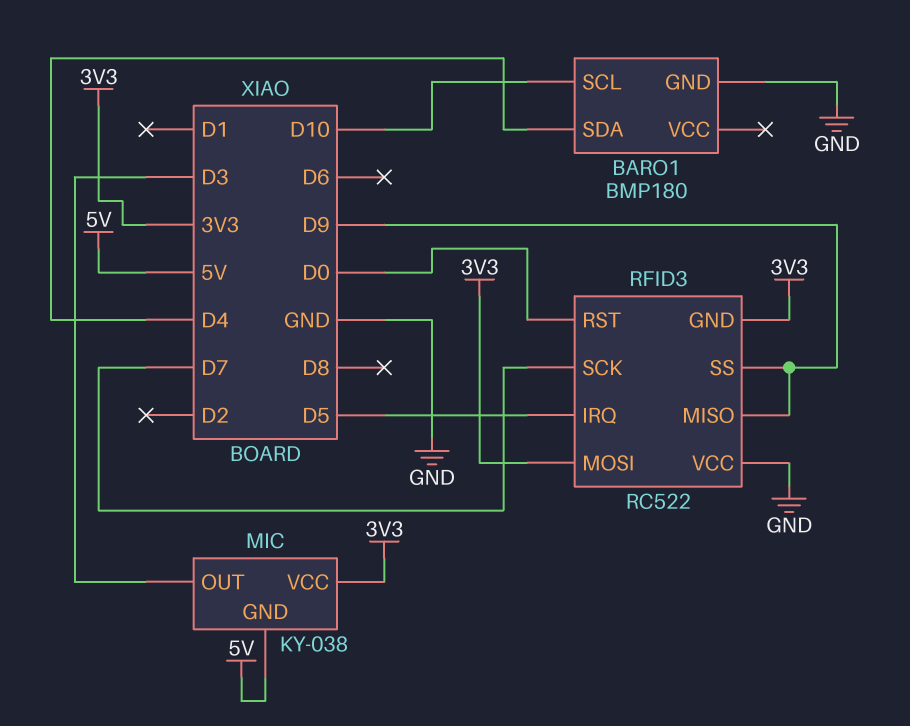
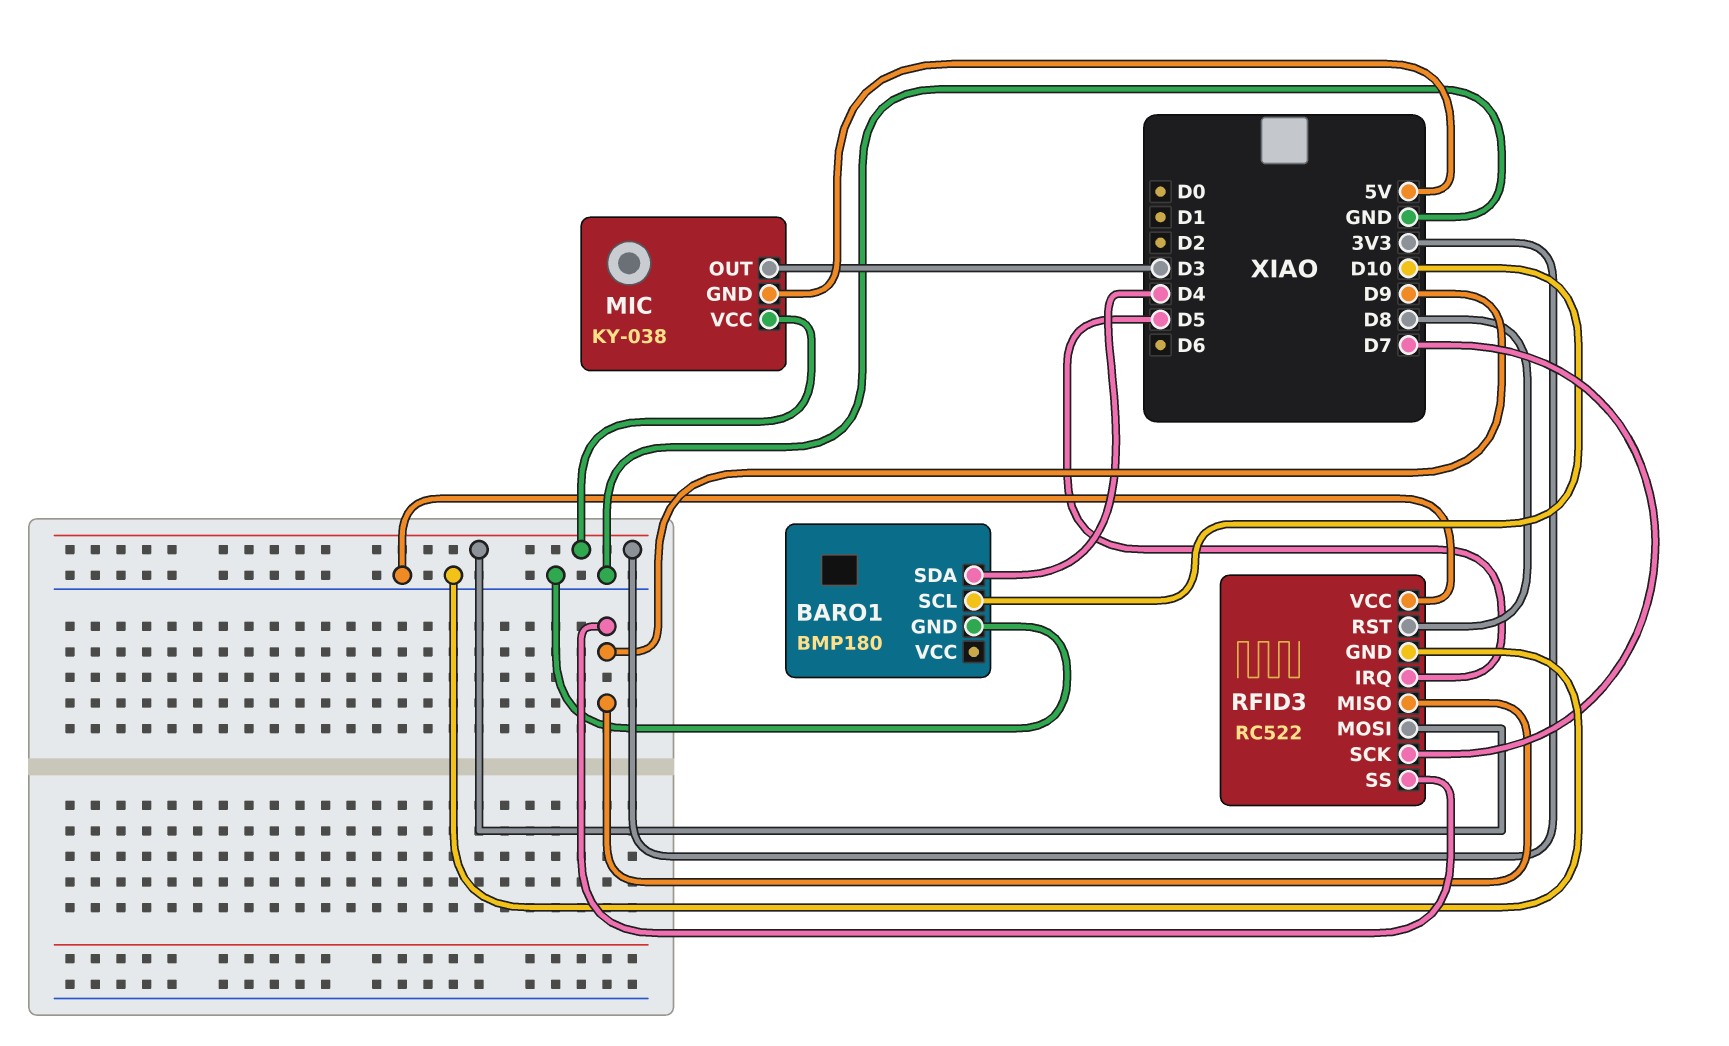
RFID3 pin GND: 3V3 -> GND
RFID3 pin RST: D0 -> D8

